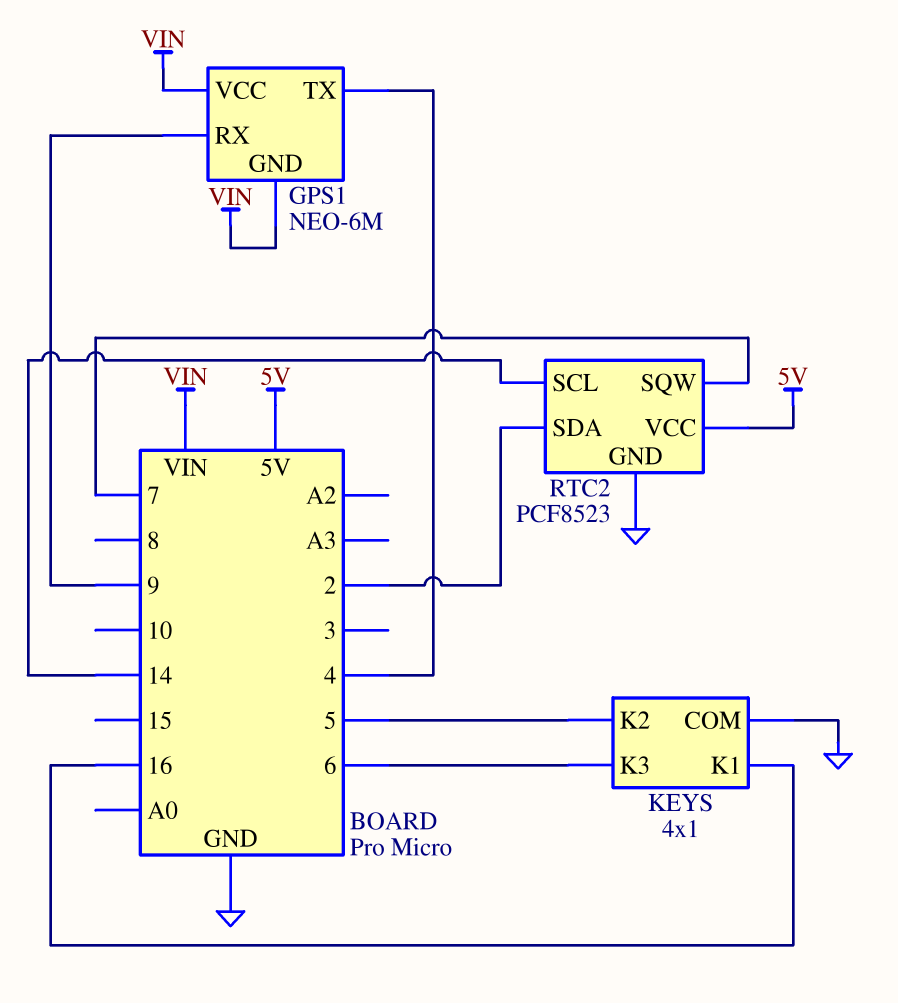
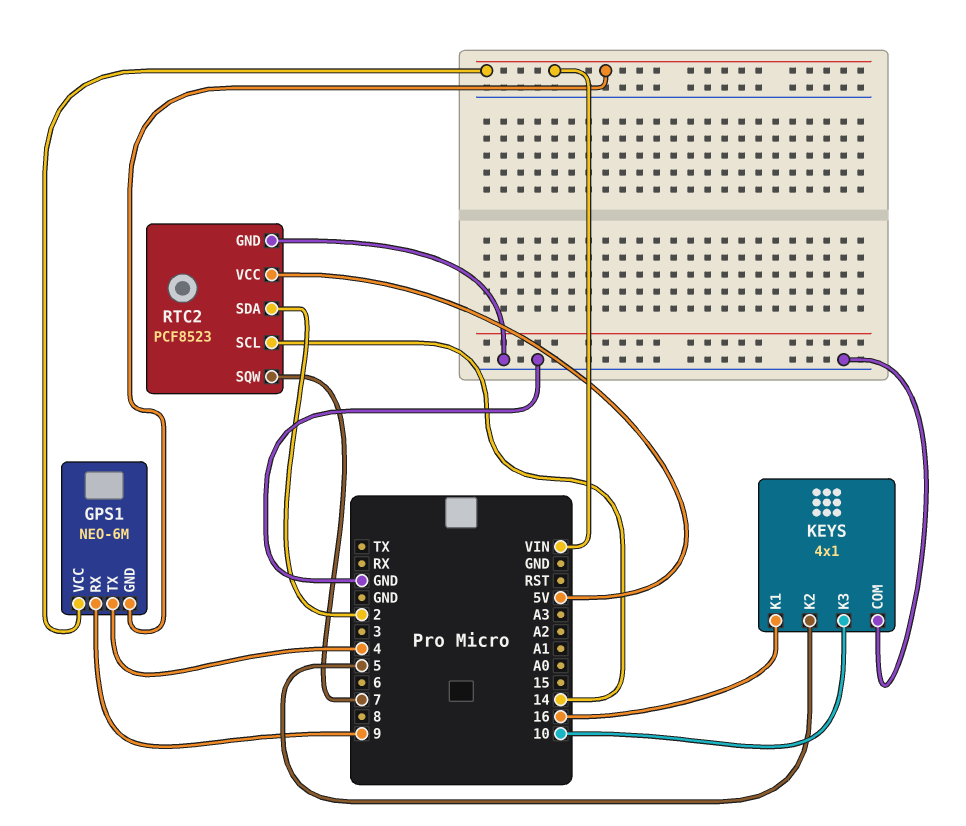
KEYS pin K3: 6 -> 10

